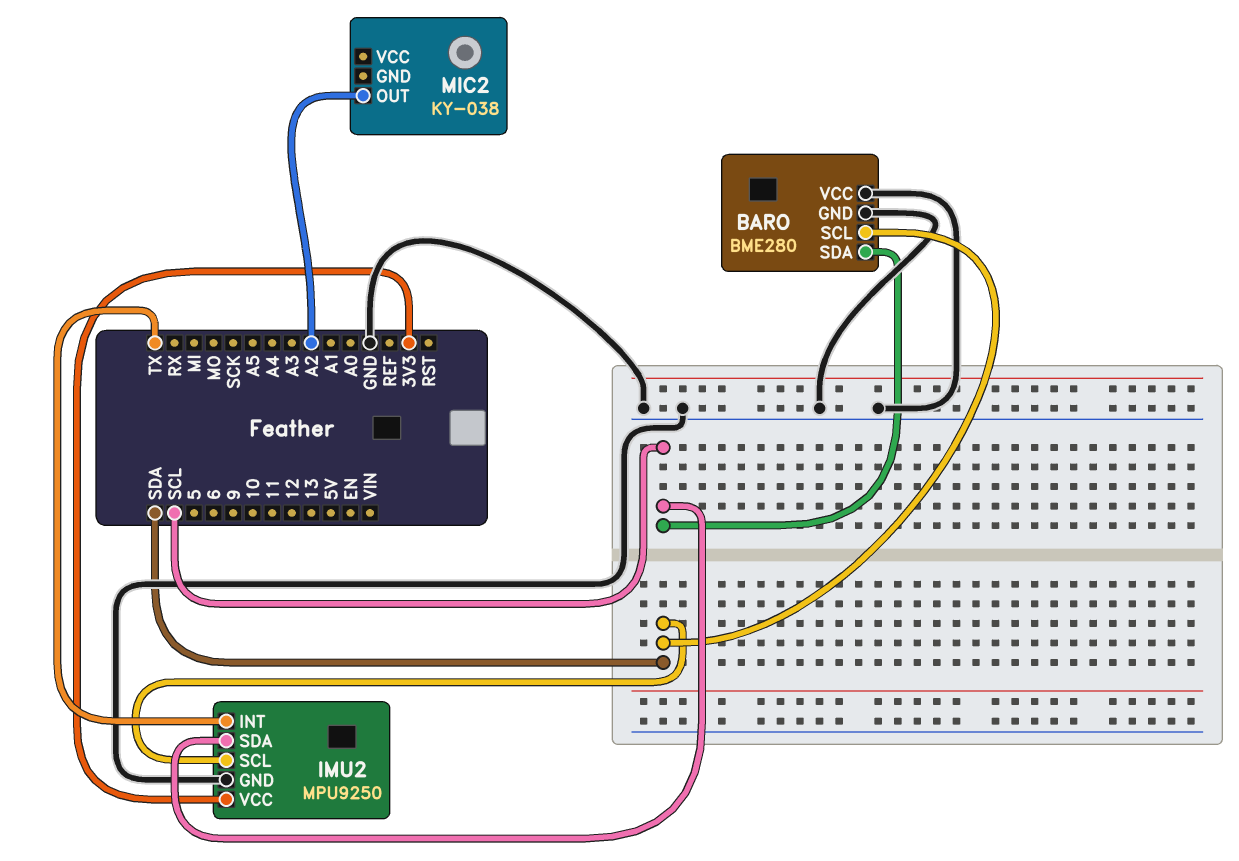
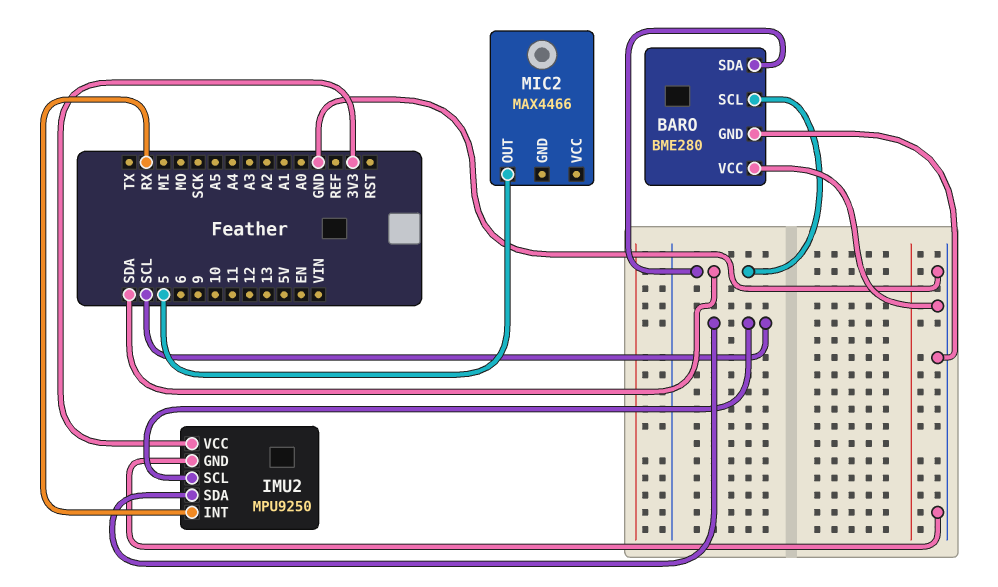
BARO pin SDA: SCL -> SDA
IMU2 pin INT: TX -> RX
IMU2 pin SCL: SDA -> SCL
MIC2: KY-038 -> MAX4466
MIC2 pin OUT: A2 -> 5

